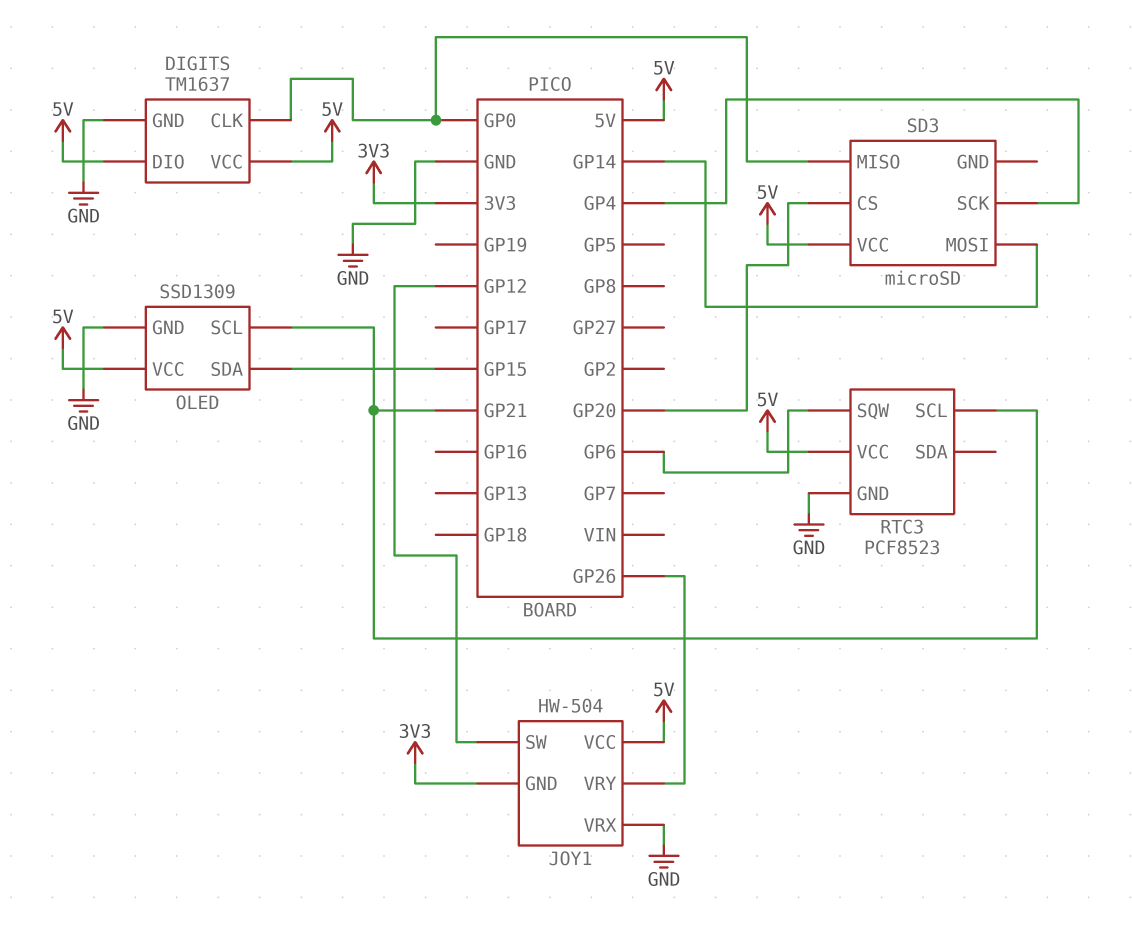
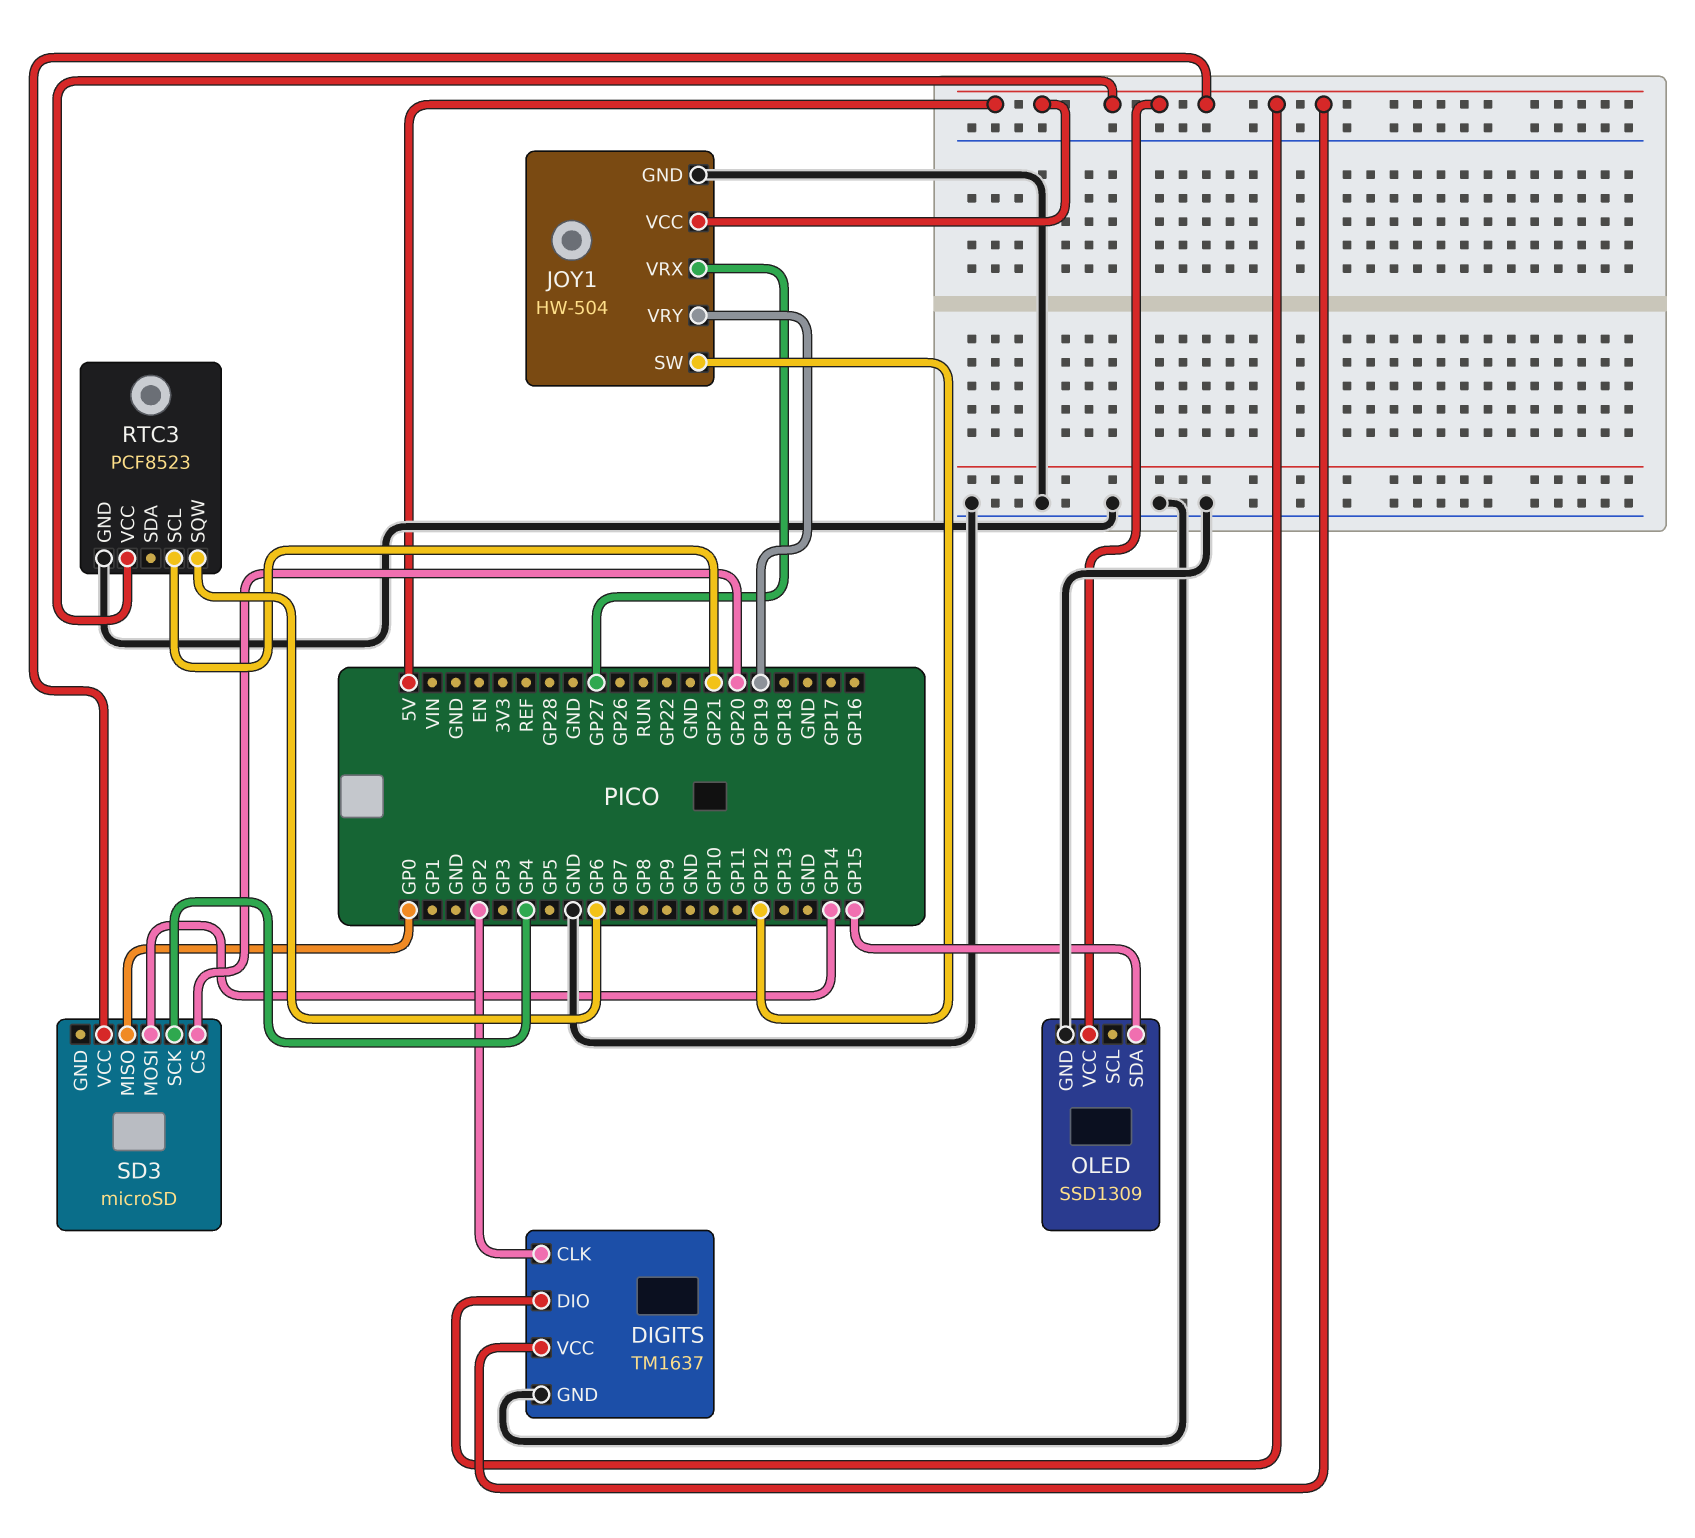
DIGITS pin CLK: GP0 -> GP2
JOY1 pin GND: 3V3 -> GND
JOY1 pin VRX: GND -> GP27
JOY1 pin VRY: GP26 -> GP19
OLED pin SCL: GP21 -> none

